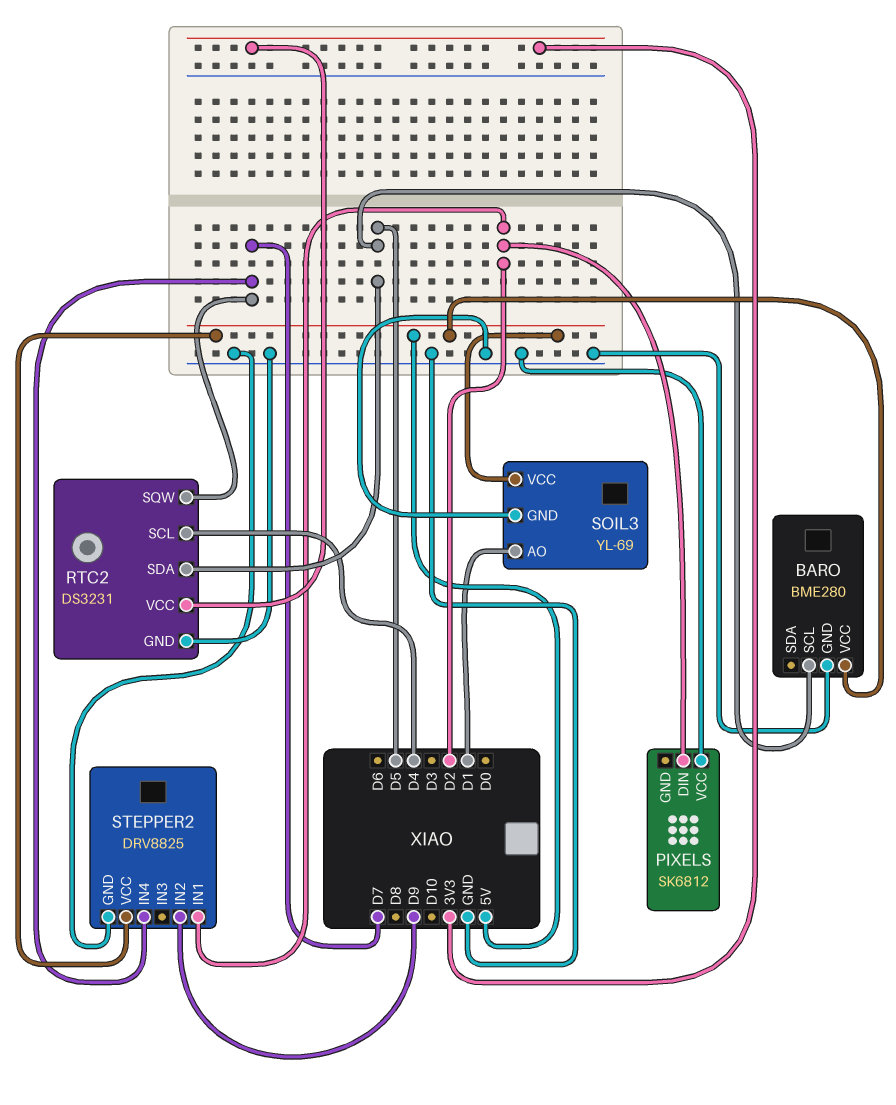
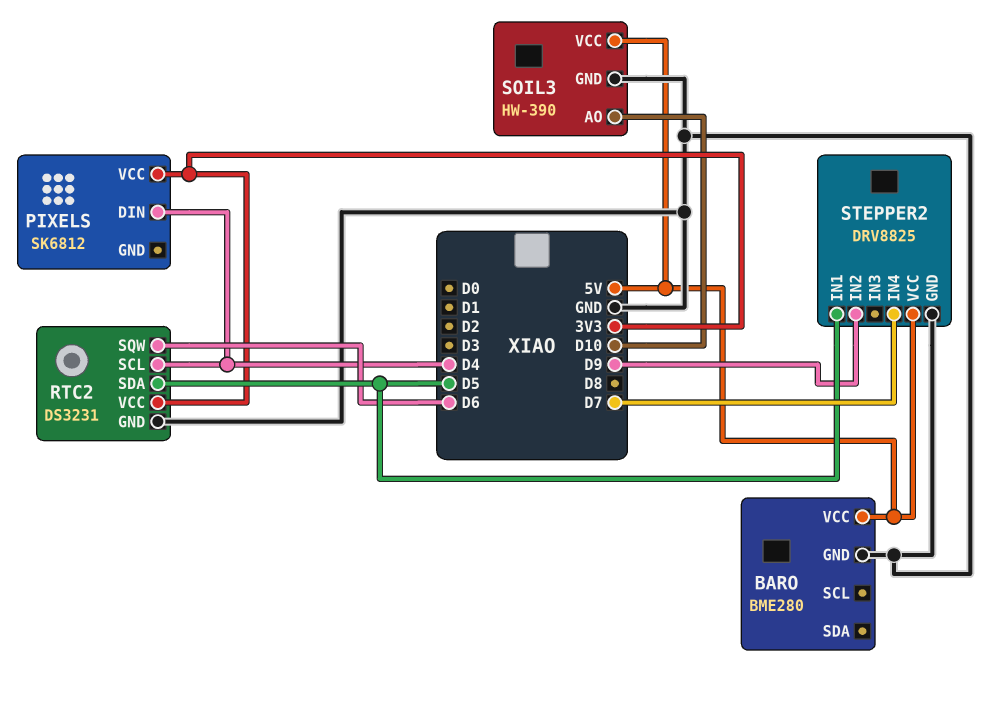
BARO pin SCL: D5 -> none
PIXELS pin DIN: D2 -> D4
PIXELS pin VCC: GND -> 3V3
RTC2 pin SQW: D7 -> D6
SOIL3: YL-69 -> HW-390
SOIL3 pin AO: D1 -> D10
STEPPER2 pin IN1: D2 -> D5

